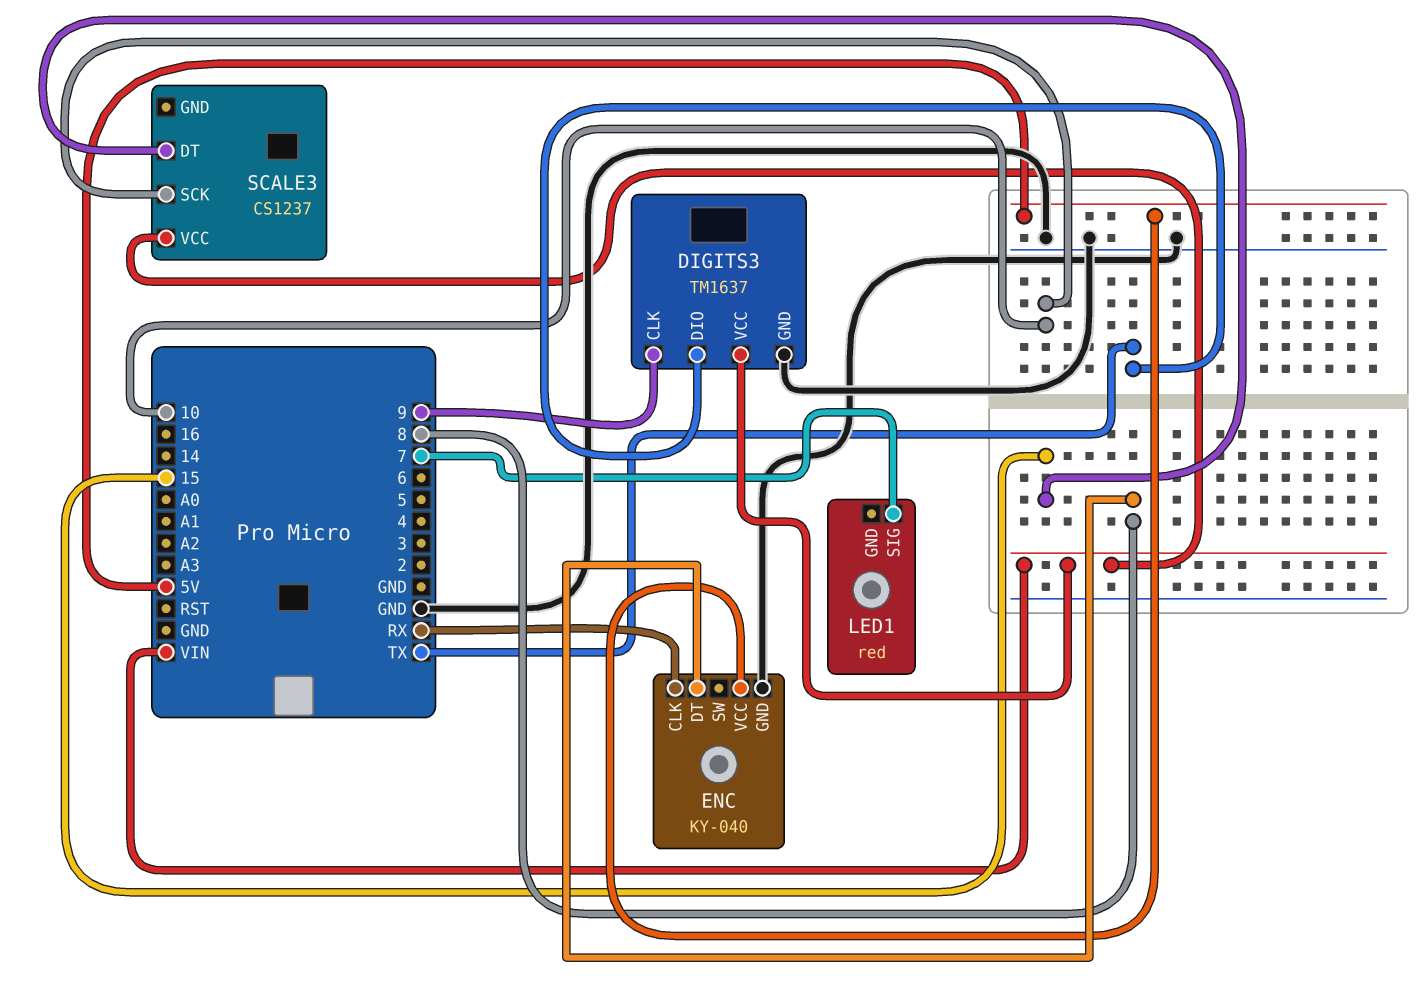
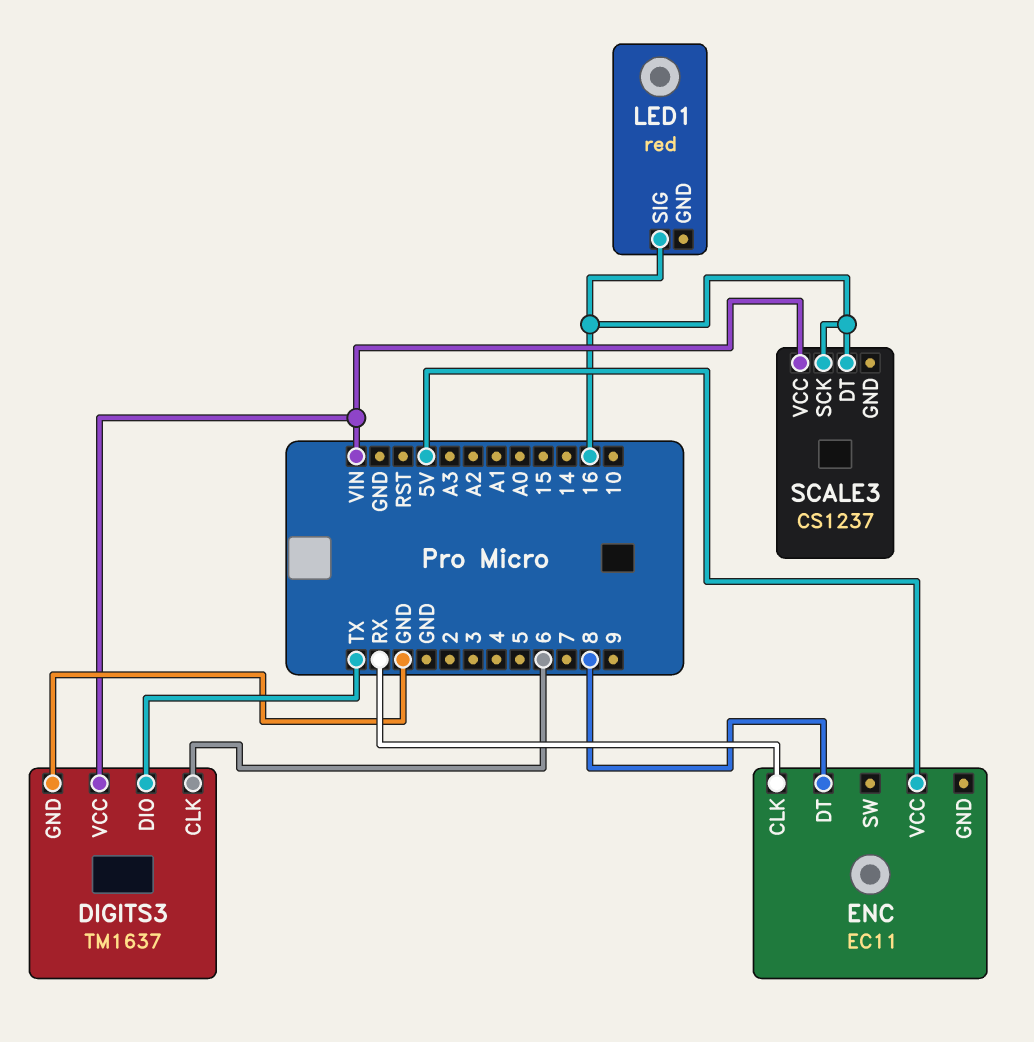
DIGITS3 pin CLK: 9 -> 6
ENC: KY-040 -> EC11
ENC pin GND: GND -> none
LED1 pin SIG: 7 -> 16
SCALE3 pin DT: 15 -> 16
SCALE3 pin SCK: 10 -> 16

